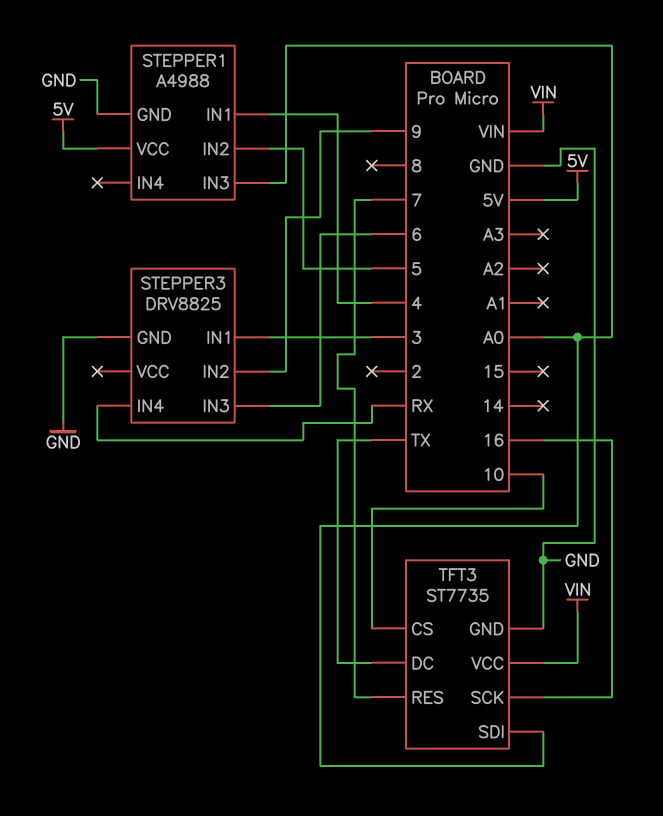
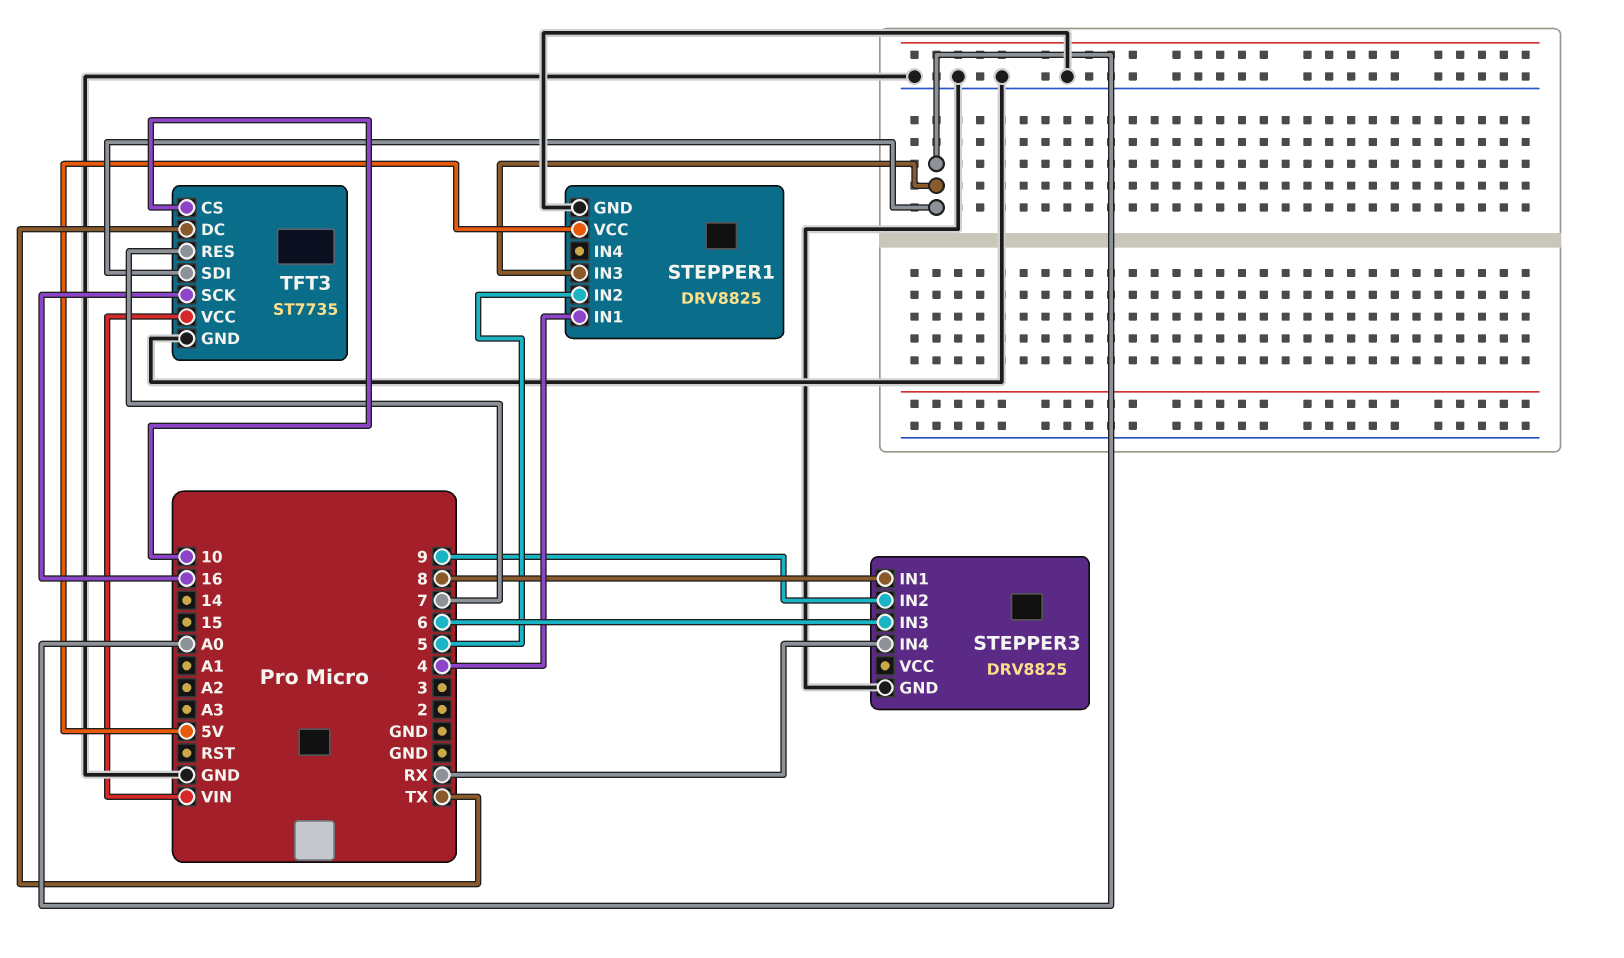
STEPPER1: A4988 -> DRV8825
STEPPER3 pin IN1: 3 -> 8

